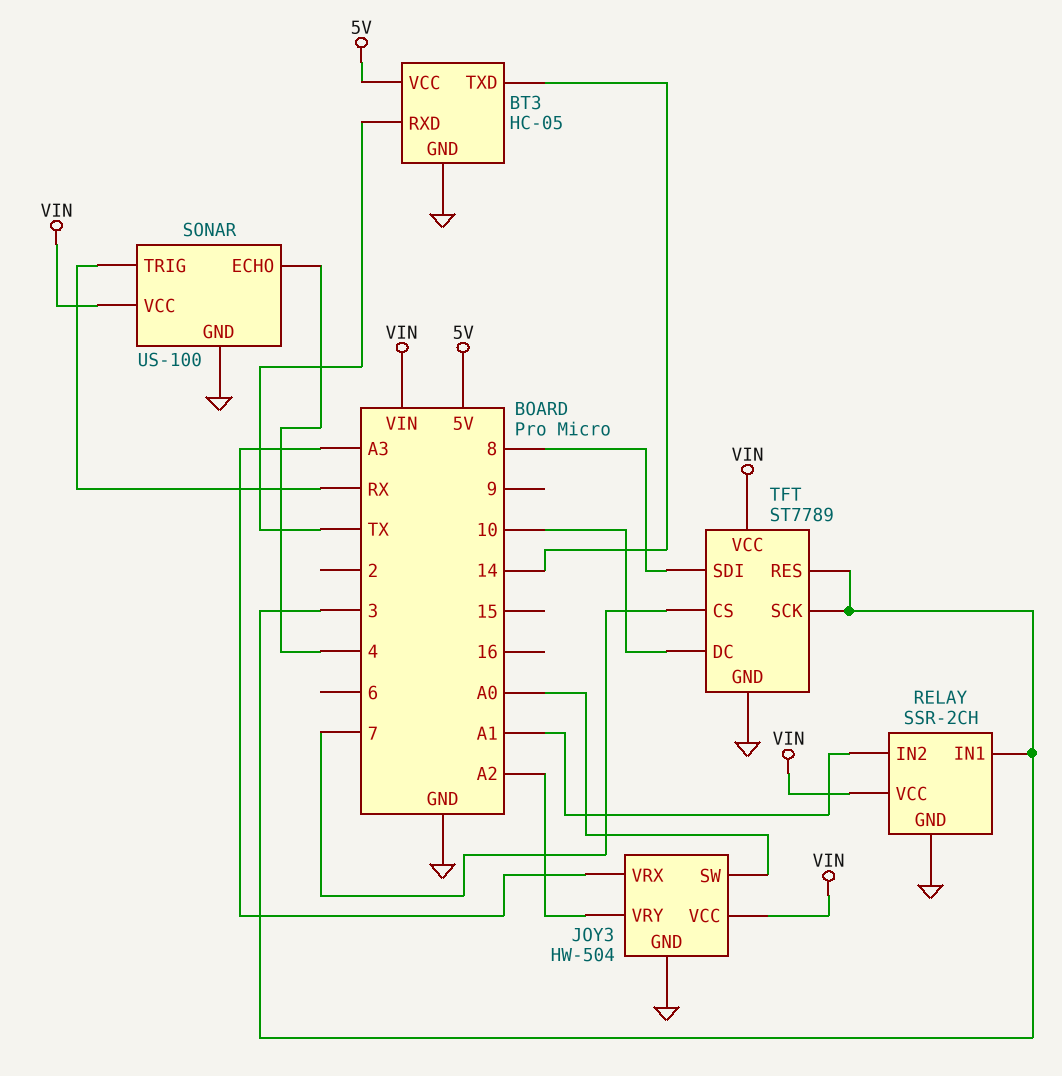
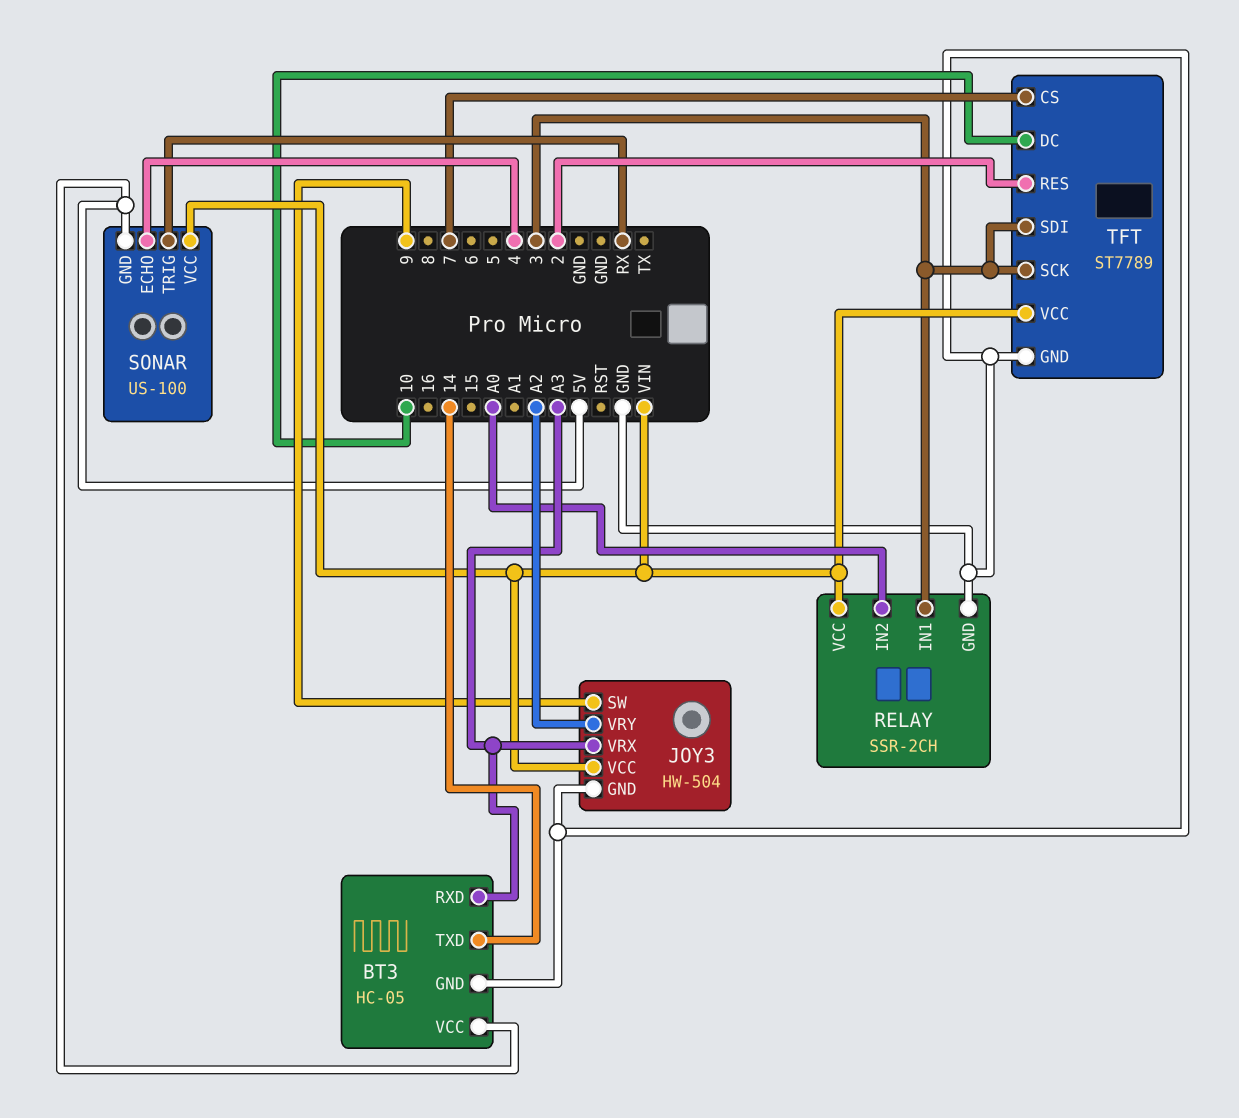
BT3 pin RXD: TX -> A3
JOY3 pin SW: A0 -> 9
RELAY pin IN2: A1 -> A0
SONAR pin GND: GND -> 5V
TFT pin RES: 3 -> 2
TFT pin SDI: 8 -> 3

